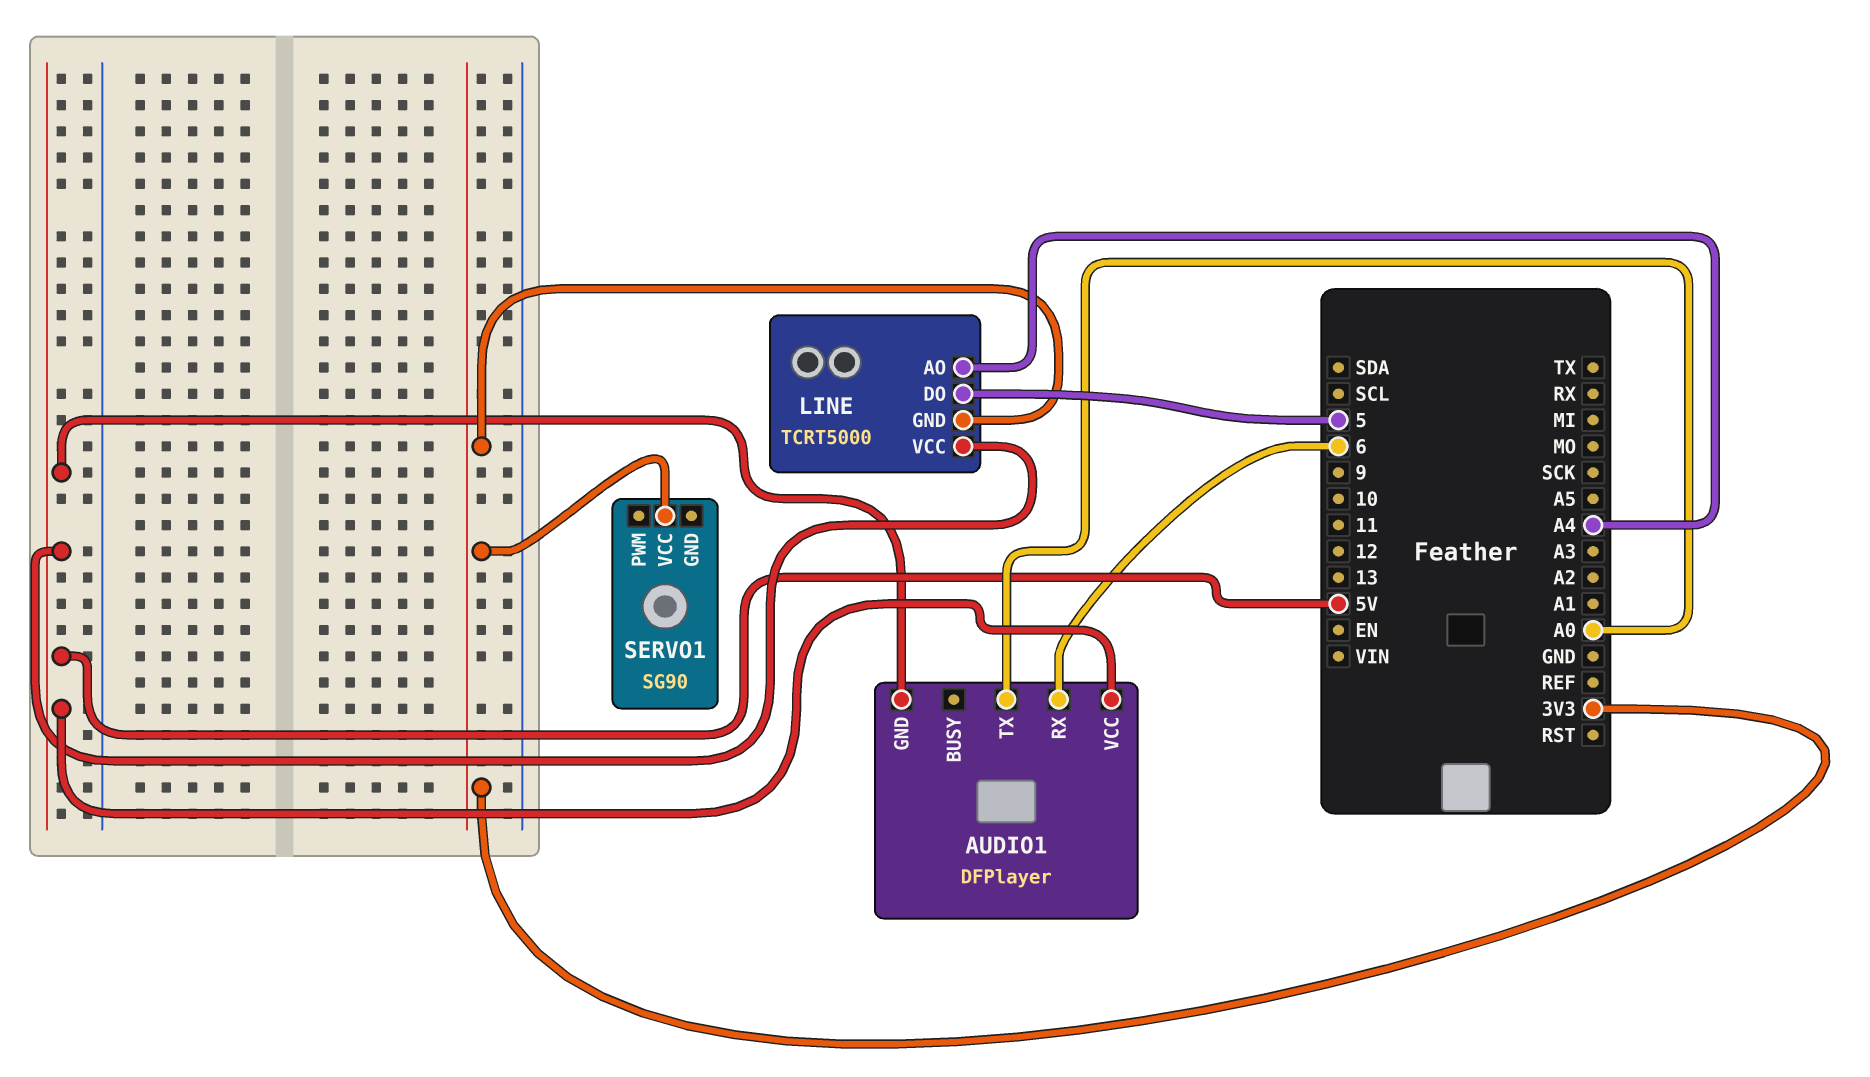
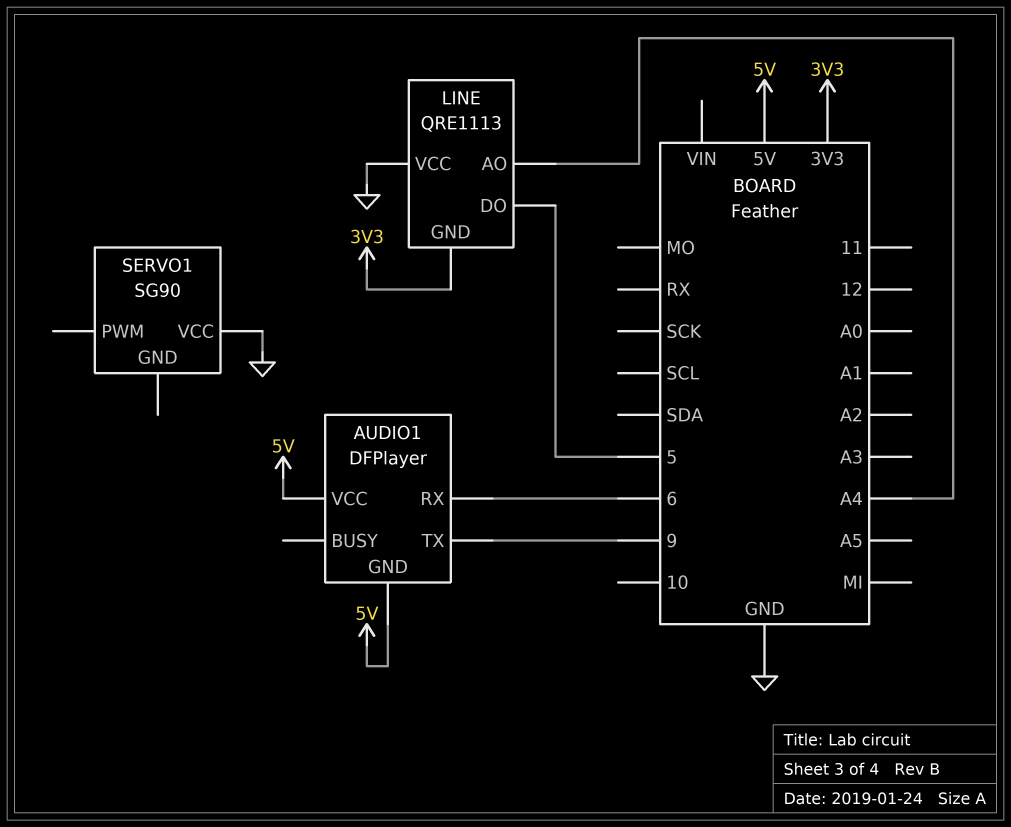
AUDIO1 pin TX: A0 -> 9
LINE: TCRT5000 -> QRE1113
LINE pin VCC: 5V -> GND
SERVO1 pin VCC: 3V3 -> GND

